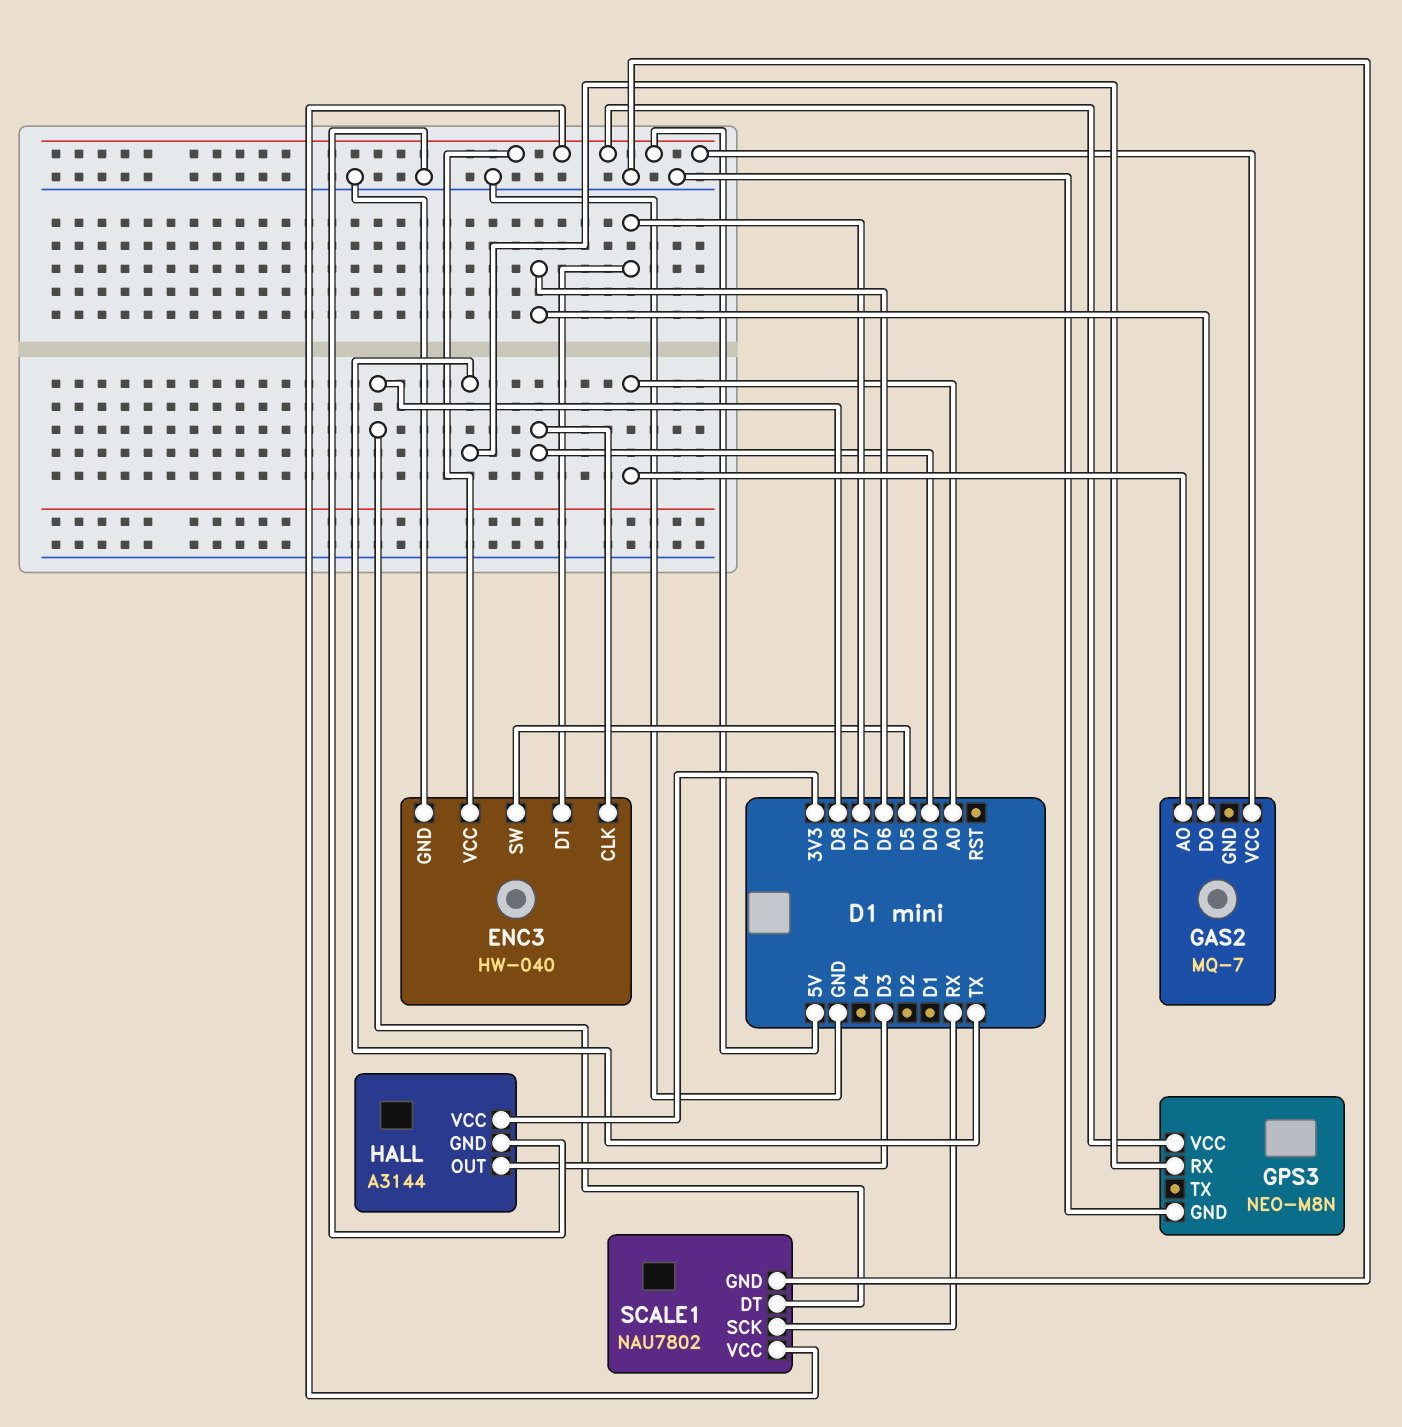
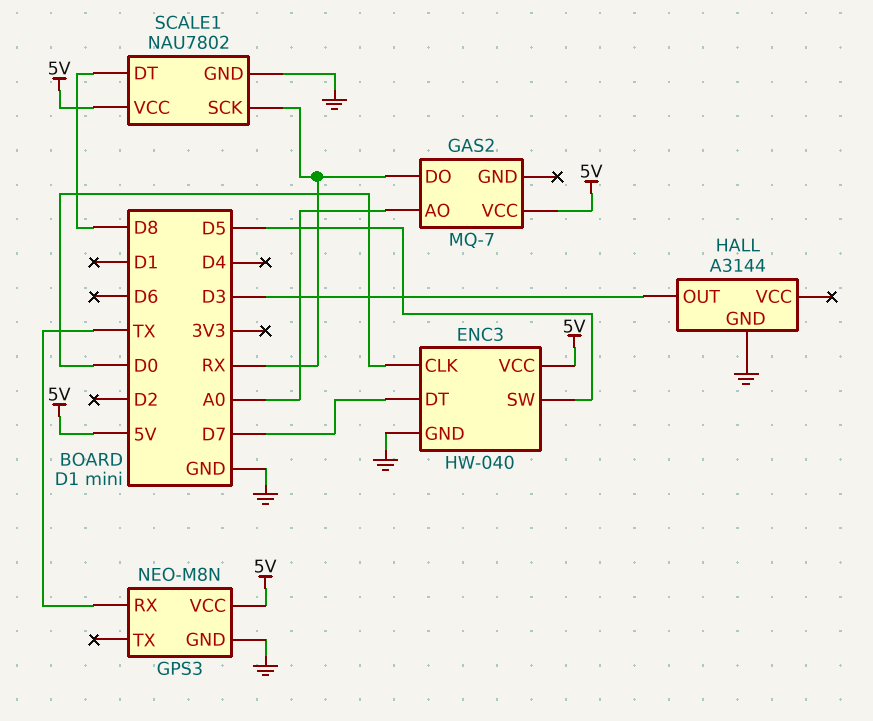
GAS2 pin DO: D6 -> RX
HALL pin VCC: 3V3 -> none

